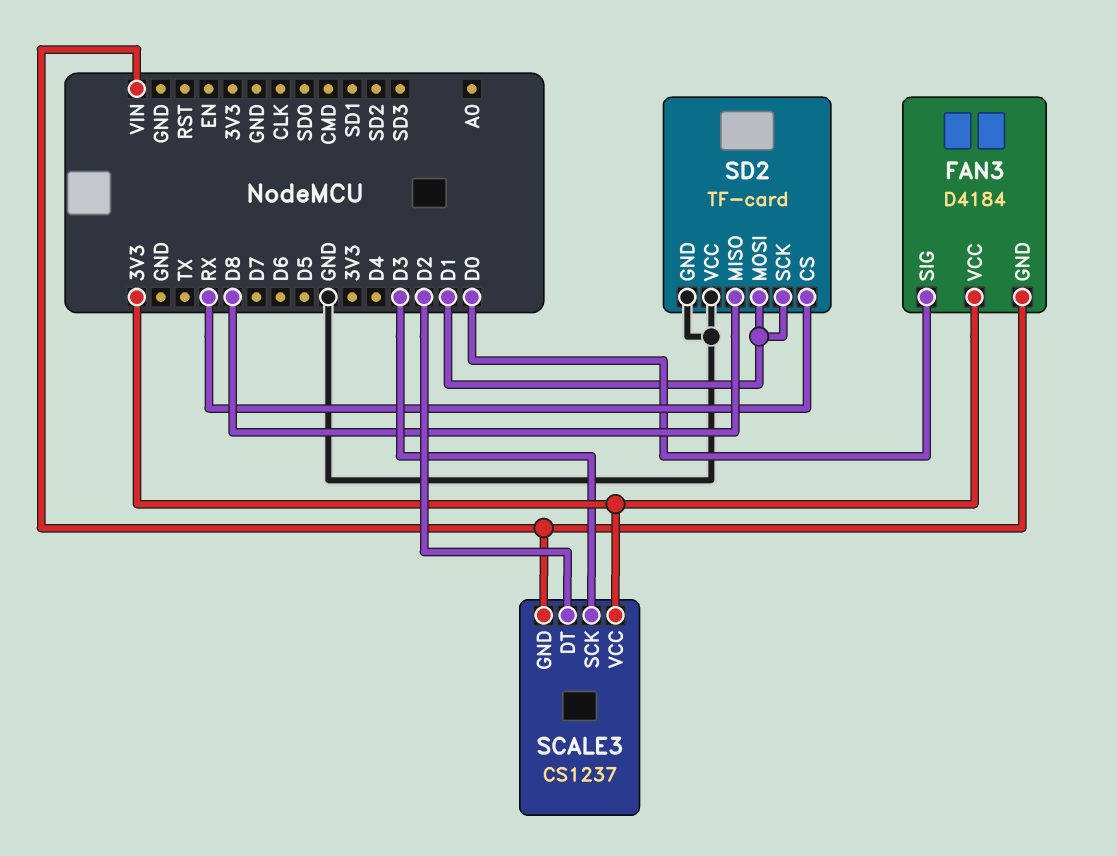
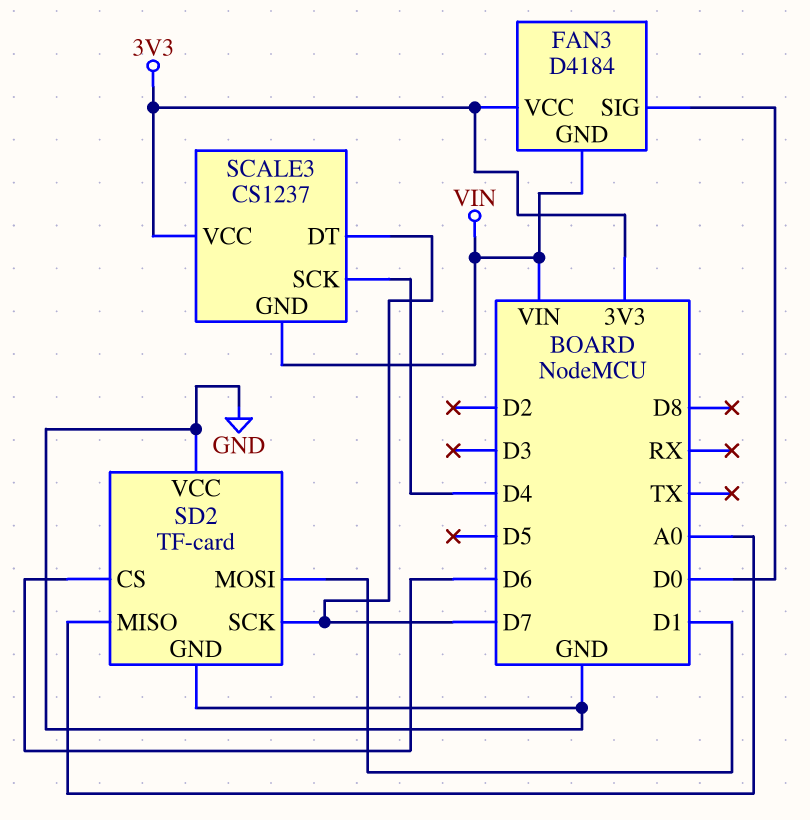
SCALE3 pin DT: D2 -> D7
SCALE3 pin SCK: D3 -> D4
SD2 pin CS: RX -> D6
SD2 pin MISO: D8 -> A0
SD2 pin SCK: D1 -> D7

